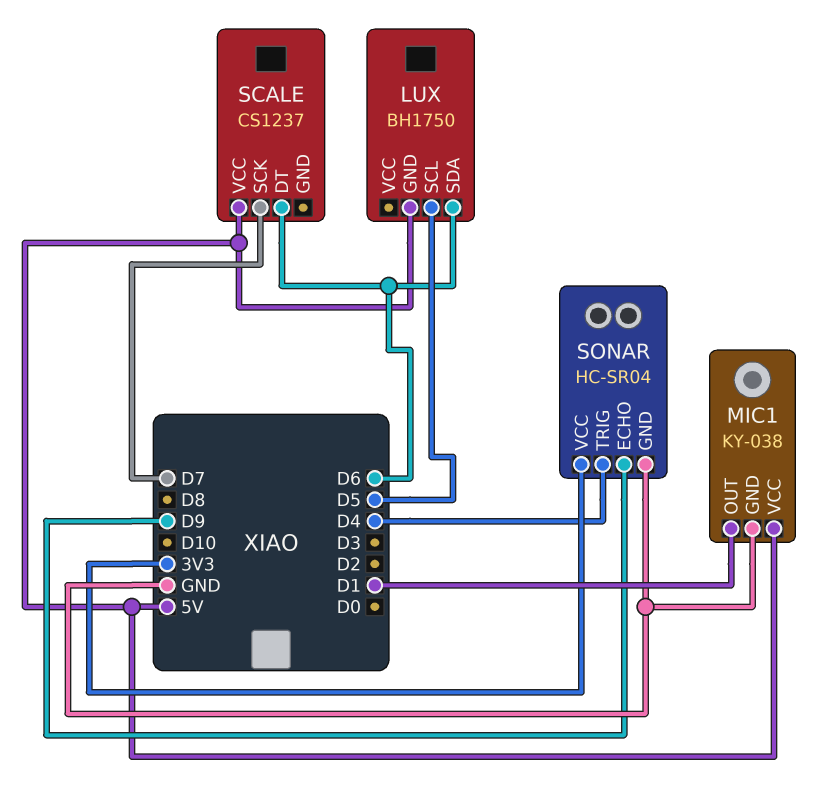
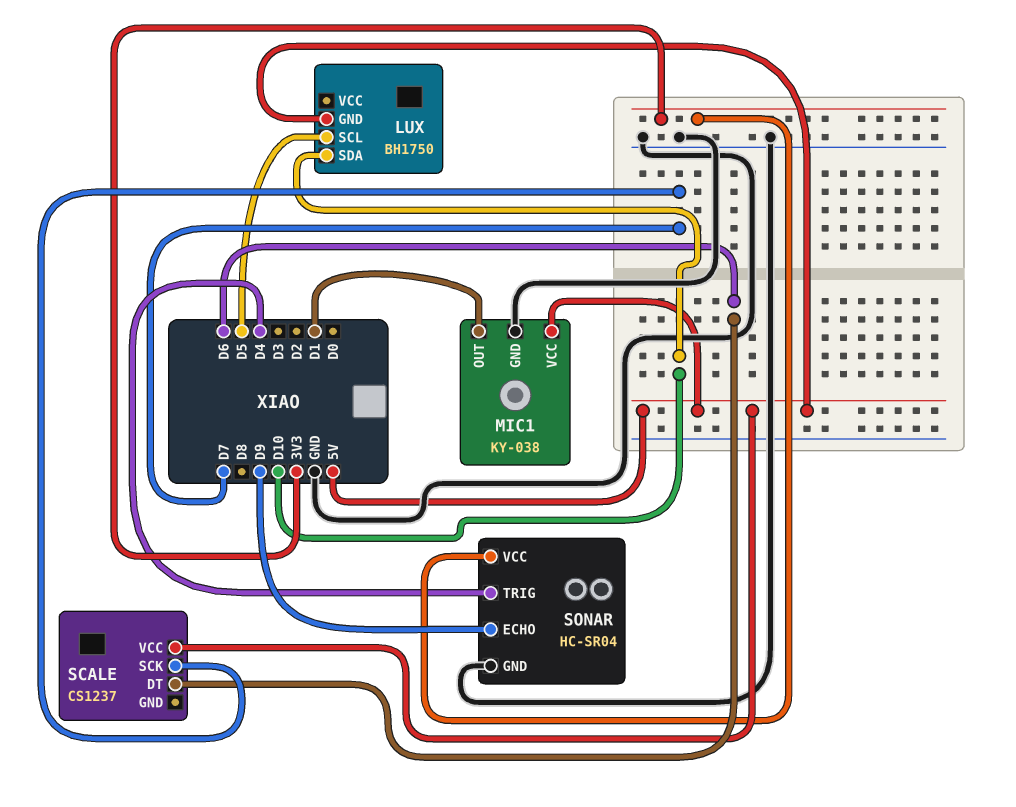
LUX pin SDA: D6 -> D10

